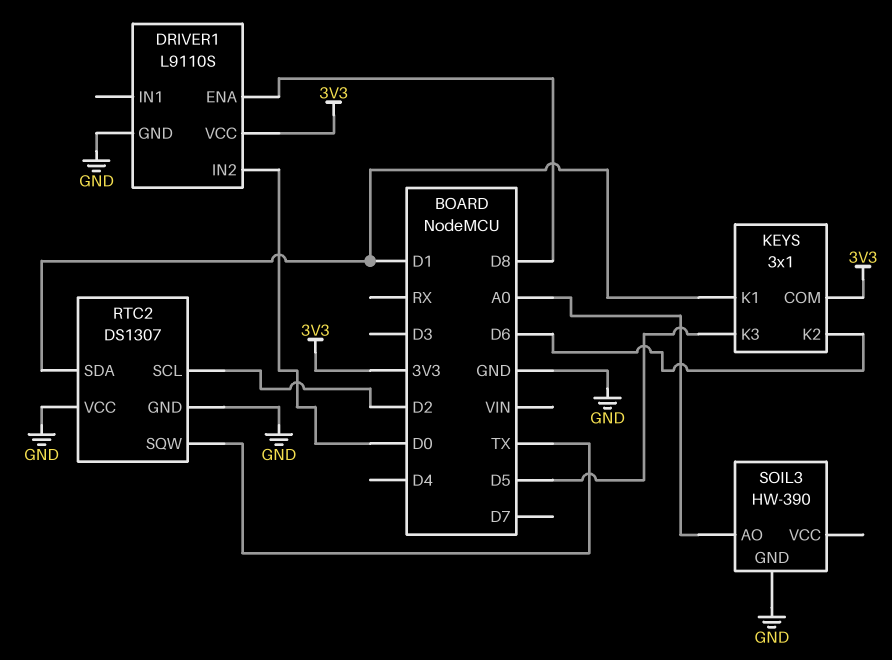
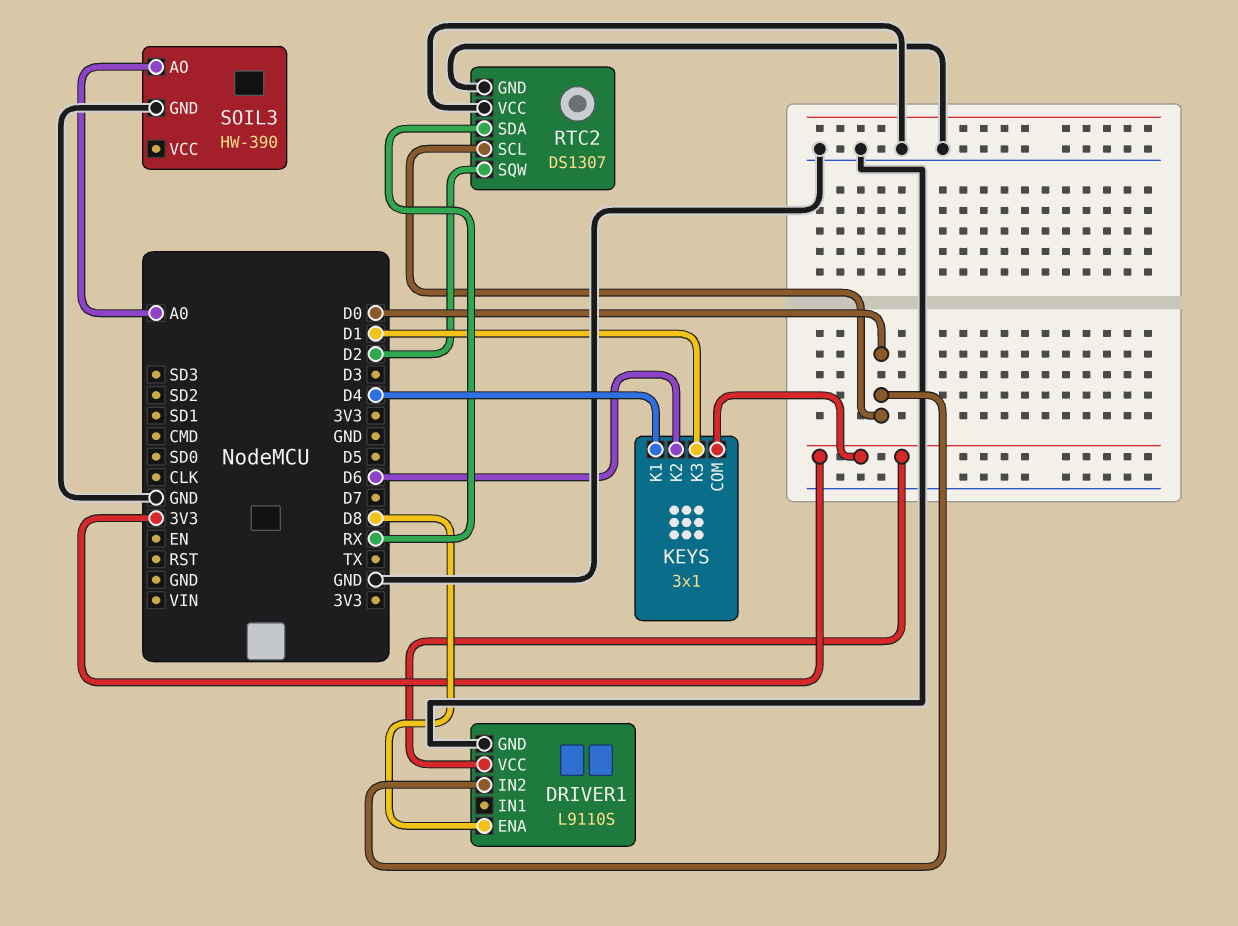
KEYS pin K1: D1 -> D4
KEYS pin K3: D5 -> D1
RTC2 pin SCL: D2 -> D0
RTC2 pin SDA: D1 -> RX
RTC2 pin SQW: TX -> D2

